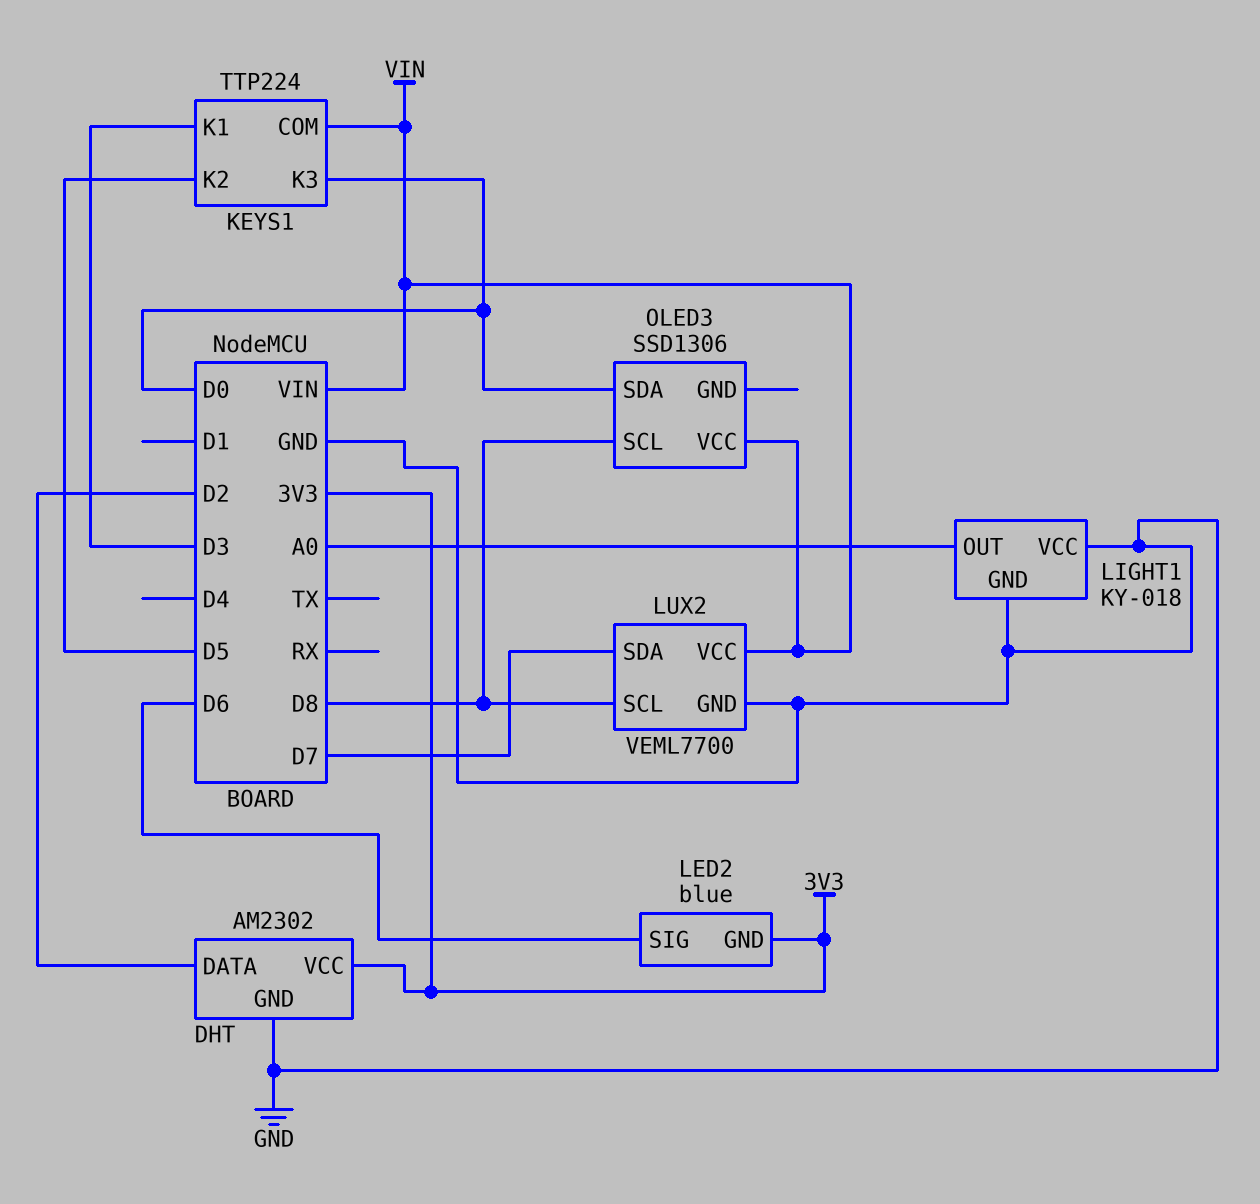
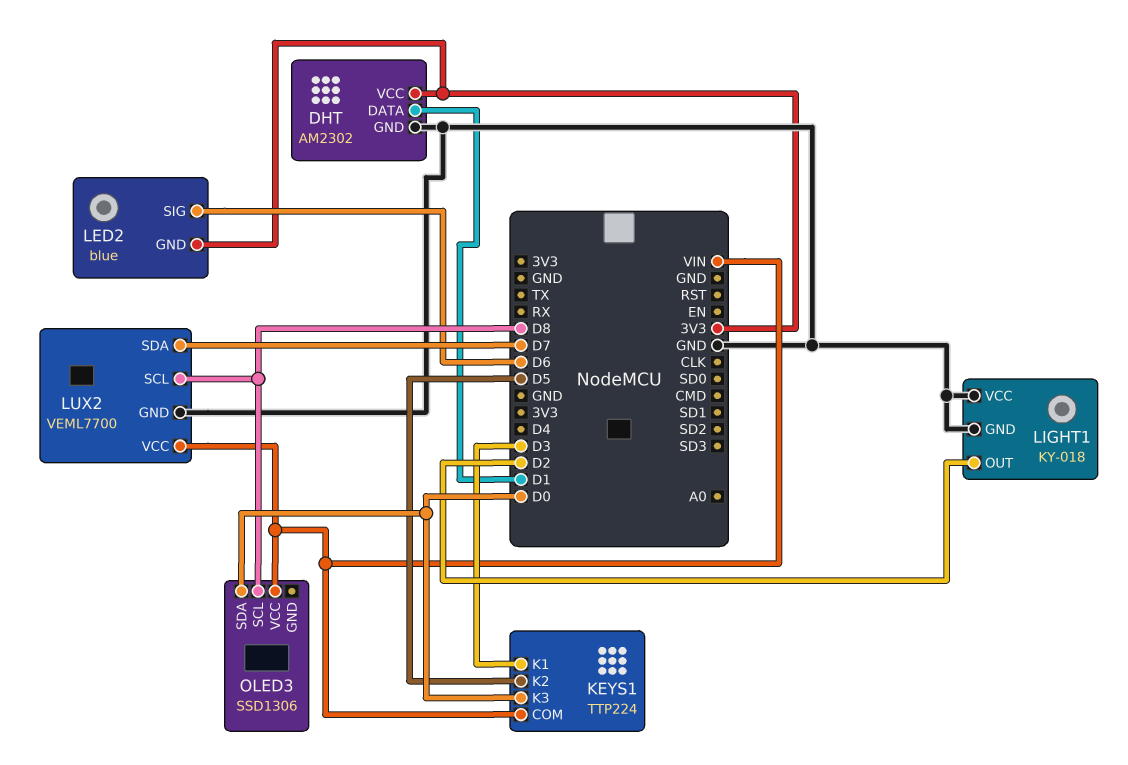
DHT pin DATA: D2 -> D1
LIGHT1 pin OUT: A0 -> D2

